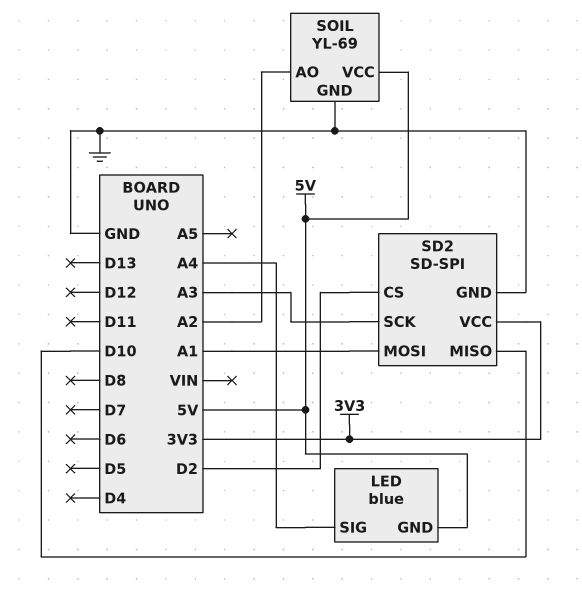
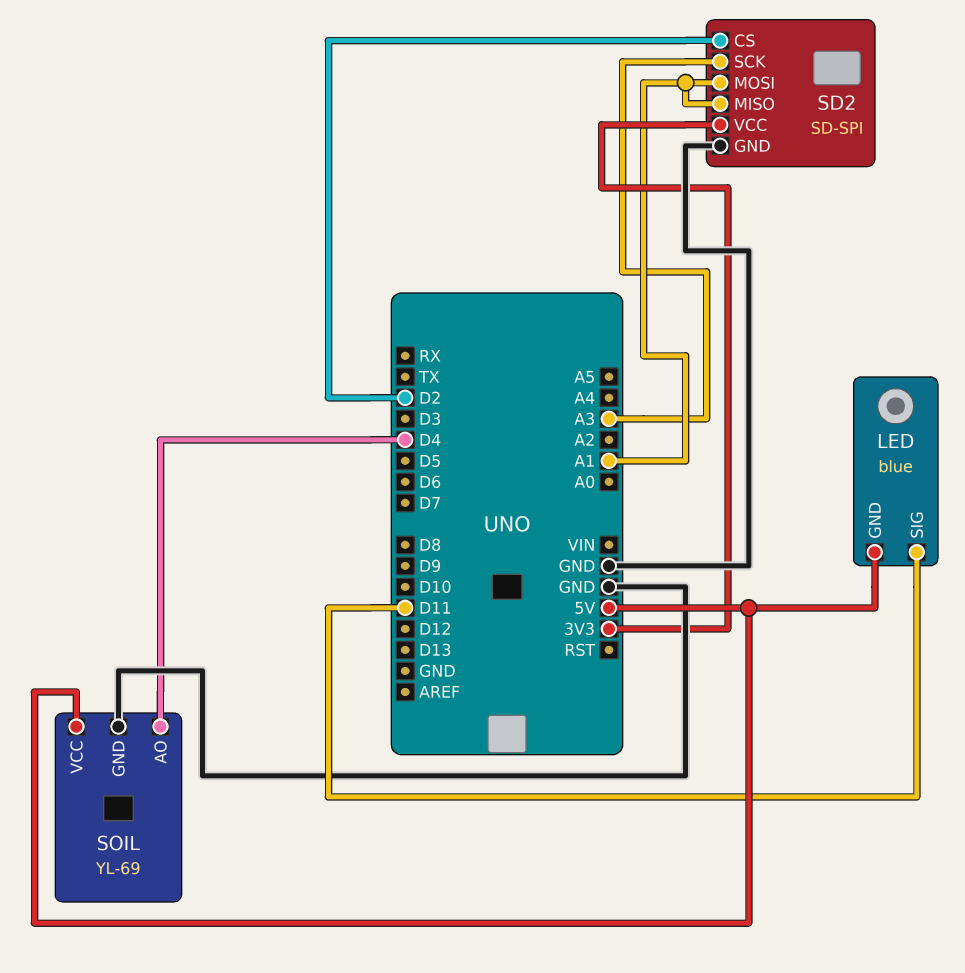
LED pin SIG: A4 -> D11
SD2 pin MISO: D10 -> A1
SOIL pin AO: A2 -> D4

